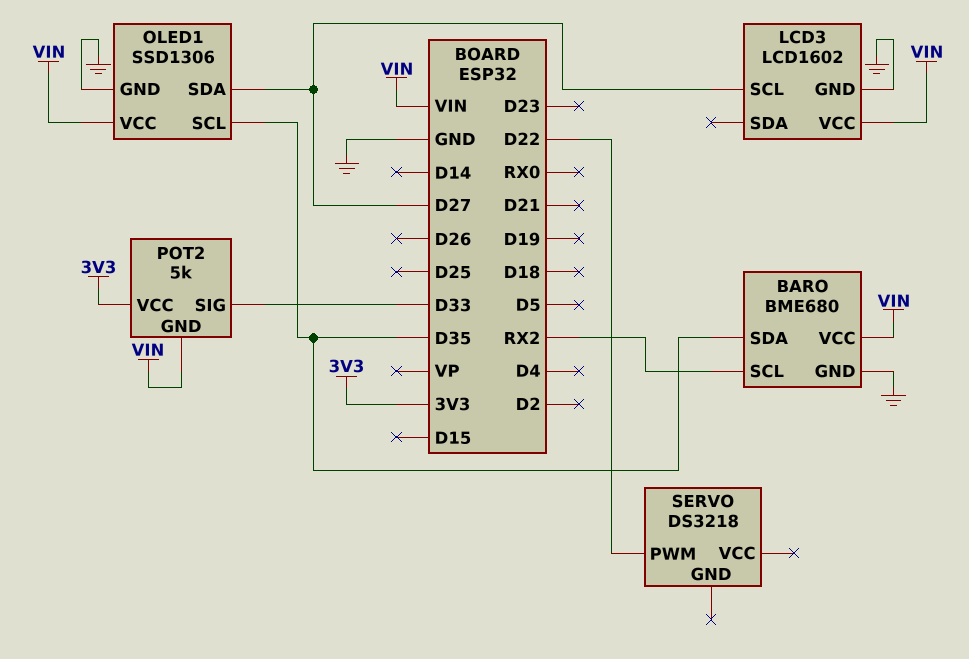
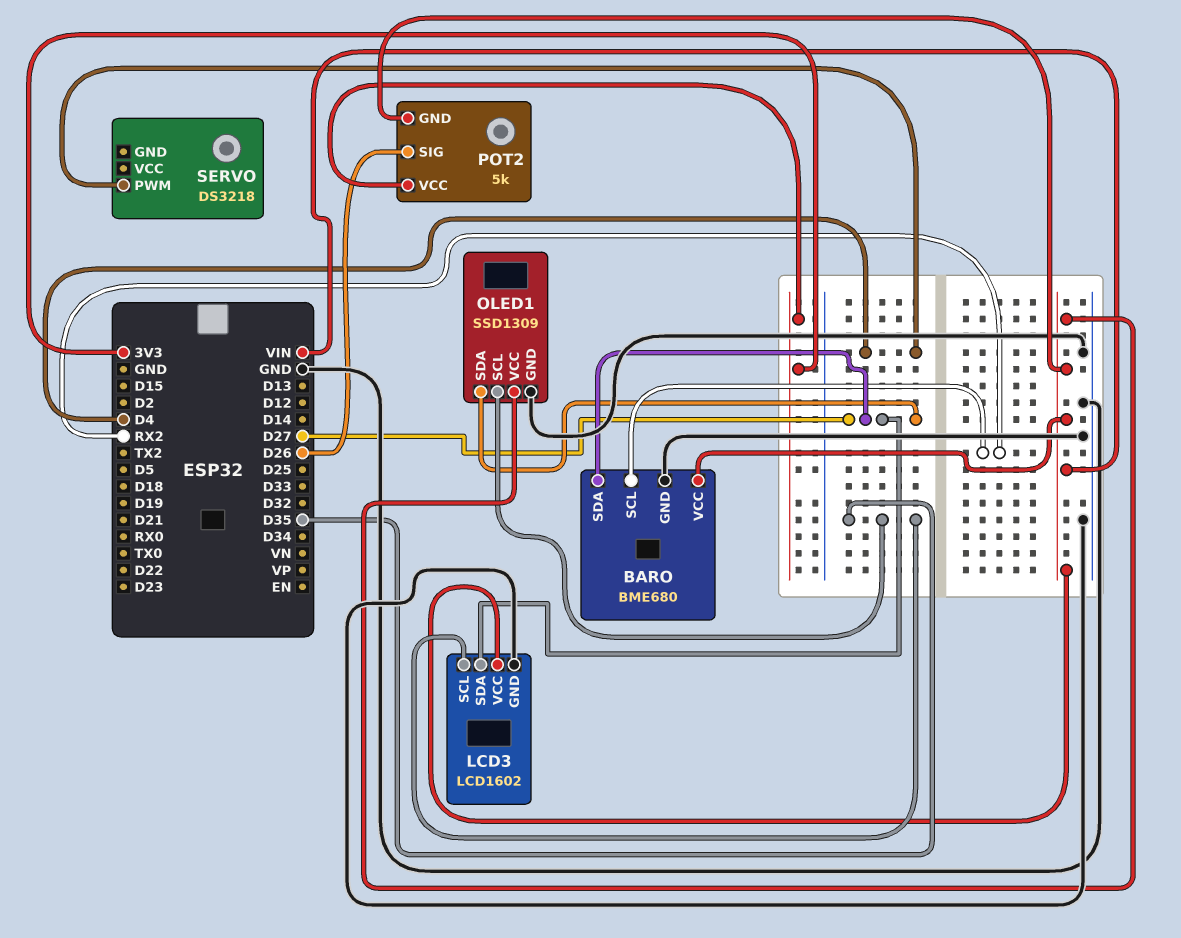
BARO pin SDA: D35 -> D27
LCD3 pin SCL: D27 -> D35
LCD3 pin SDA: none -> D27
OLED1: SSD1306 -> SSD1309
POT2 pin SIG: D33 -> D26
SERVO pin PWM: D22 -> D4

